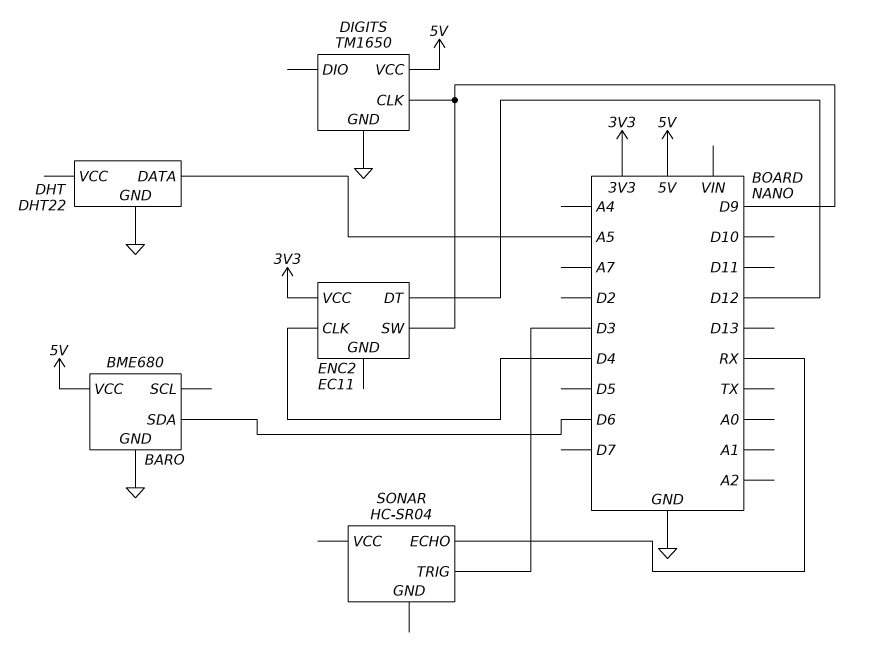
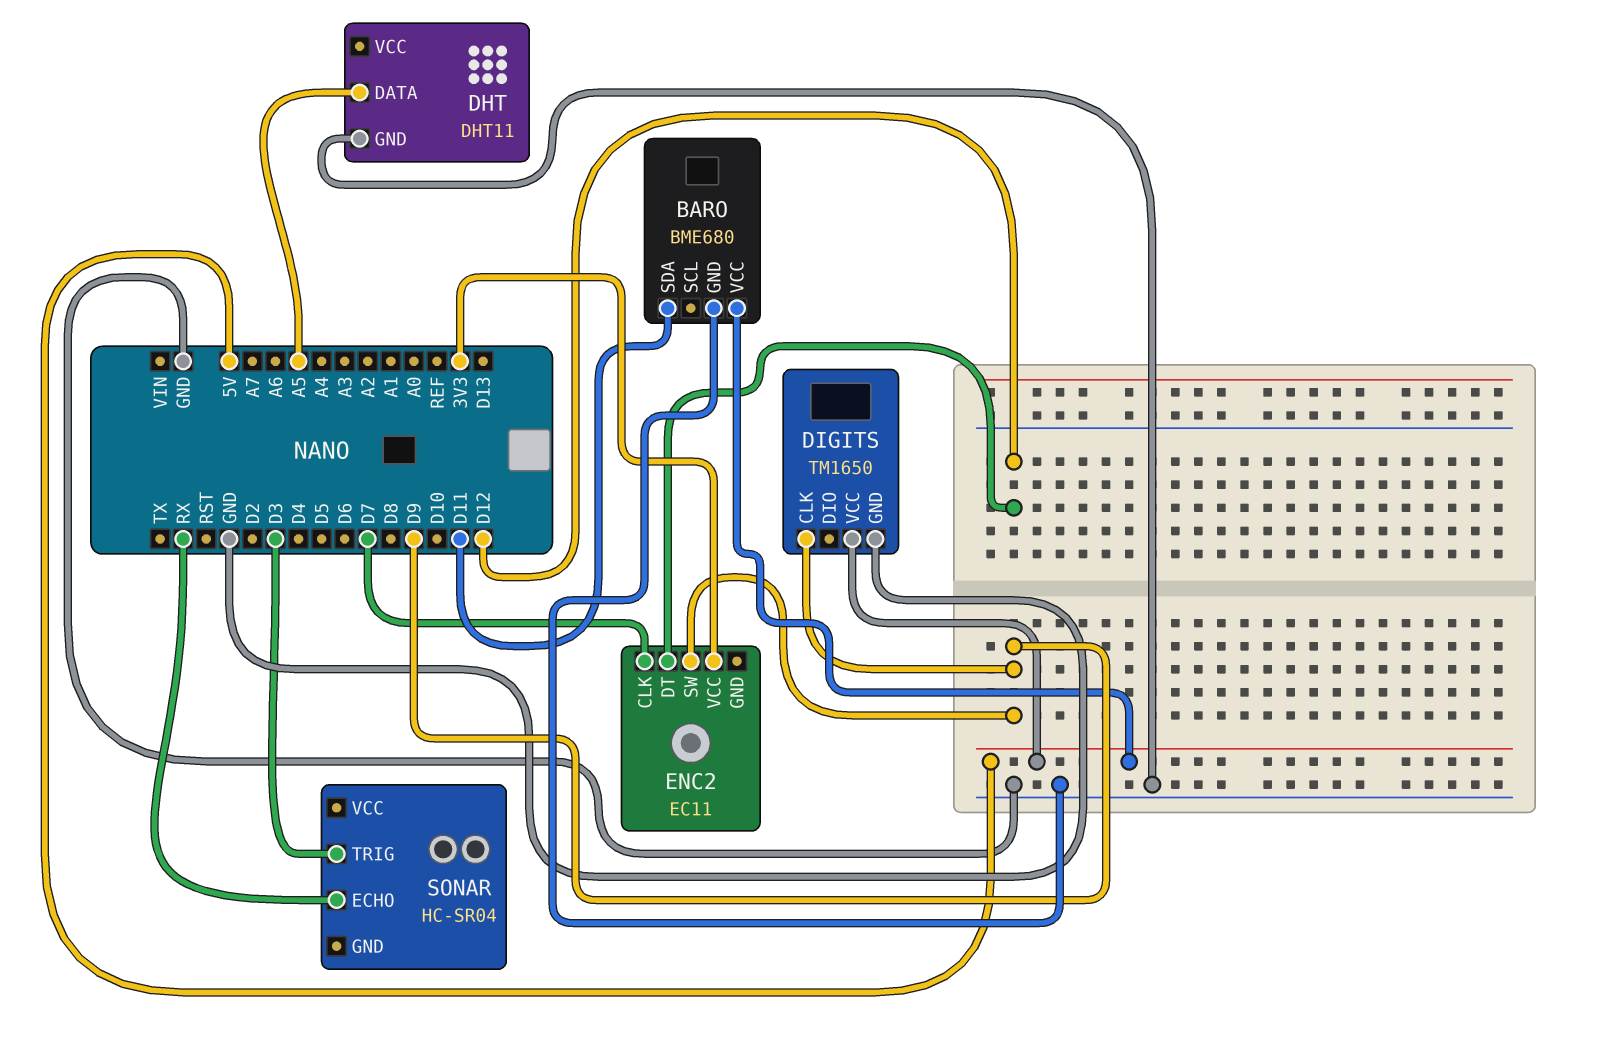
BARO pin SDA: D6 -> D11
DHT: DHT22 -> DHT11
ENC2 pin CLK: D4 -> D7

